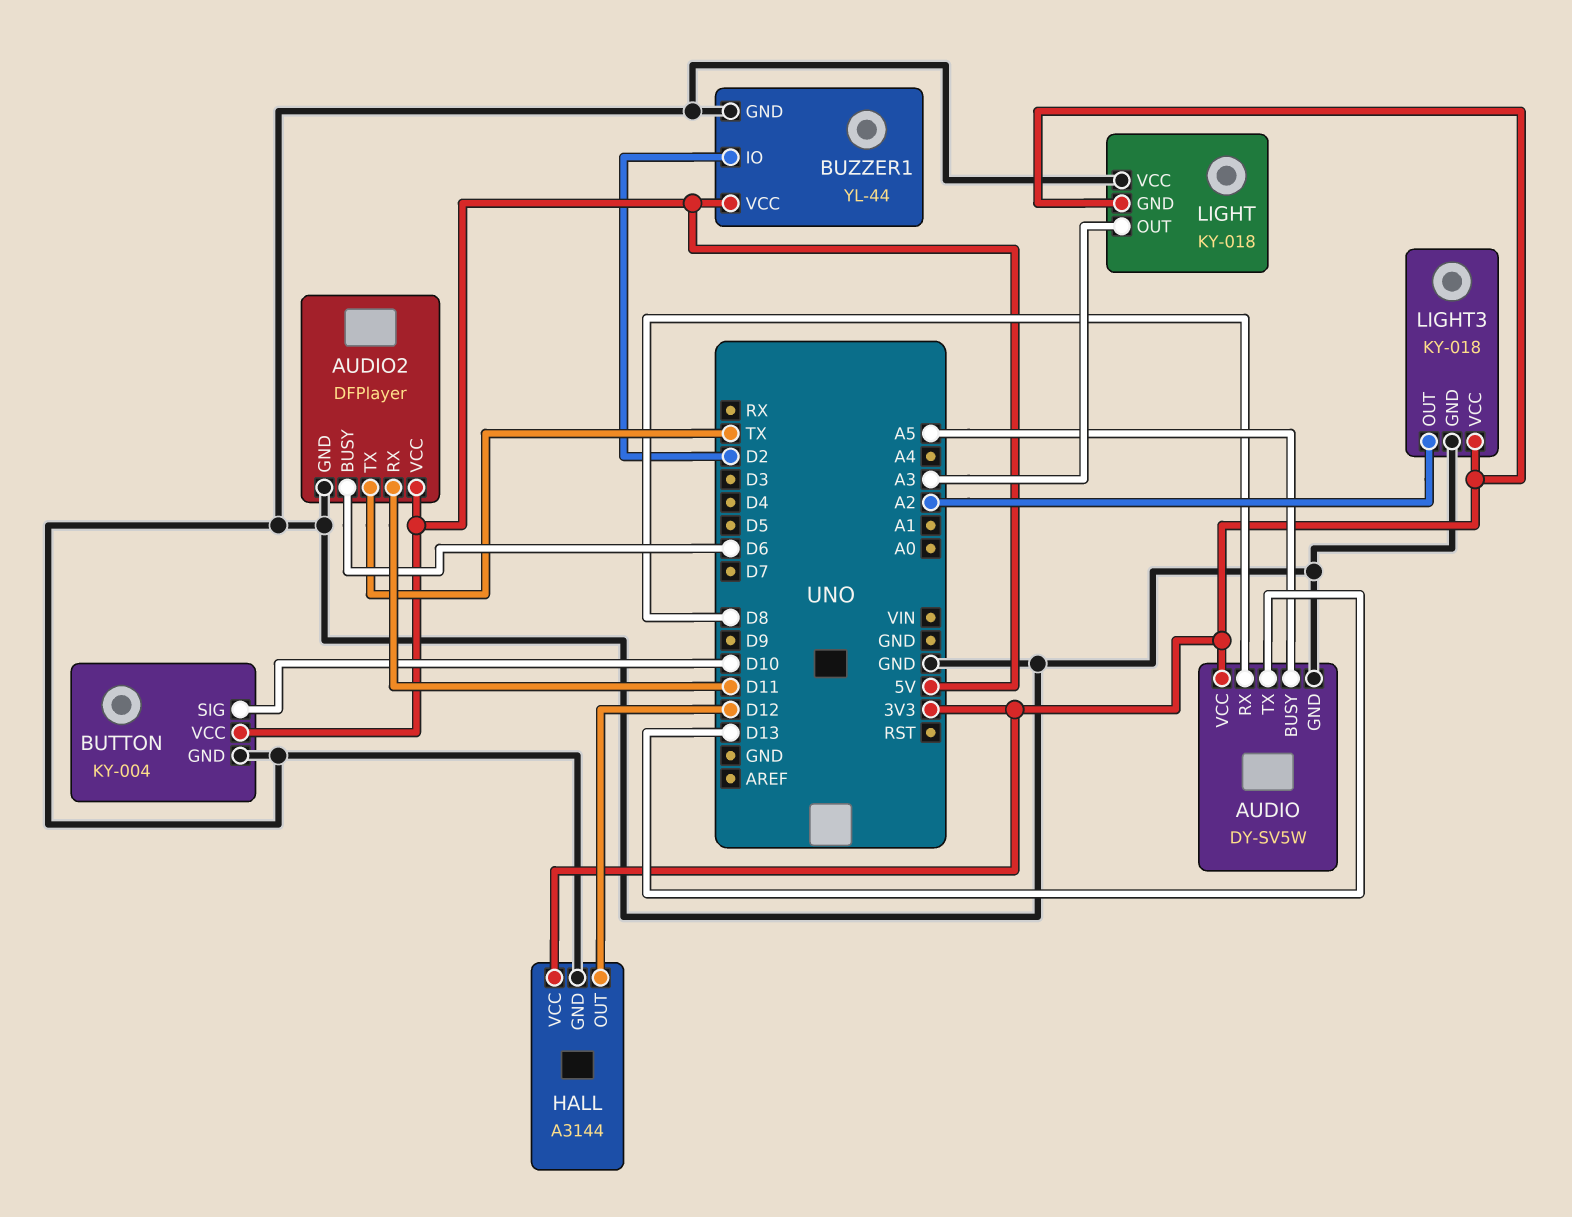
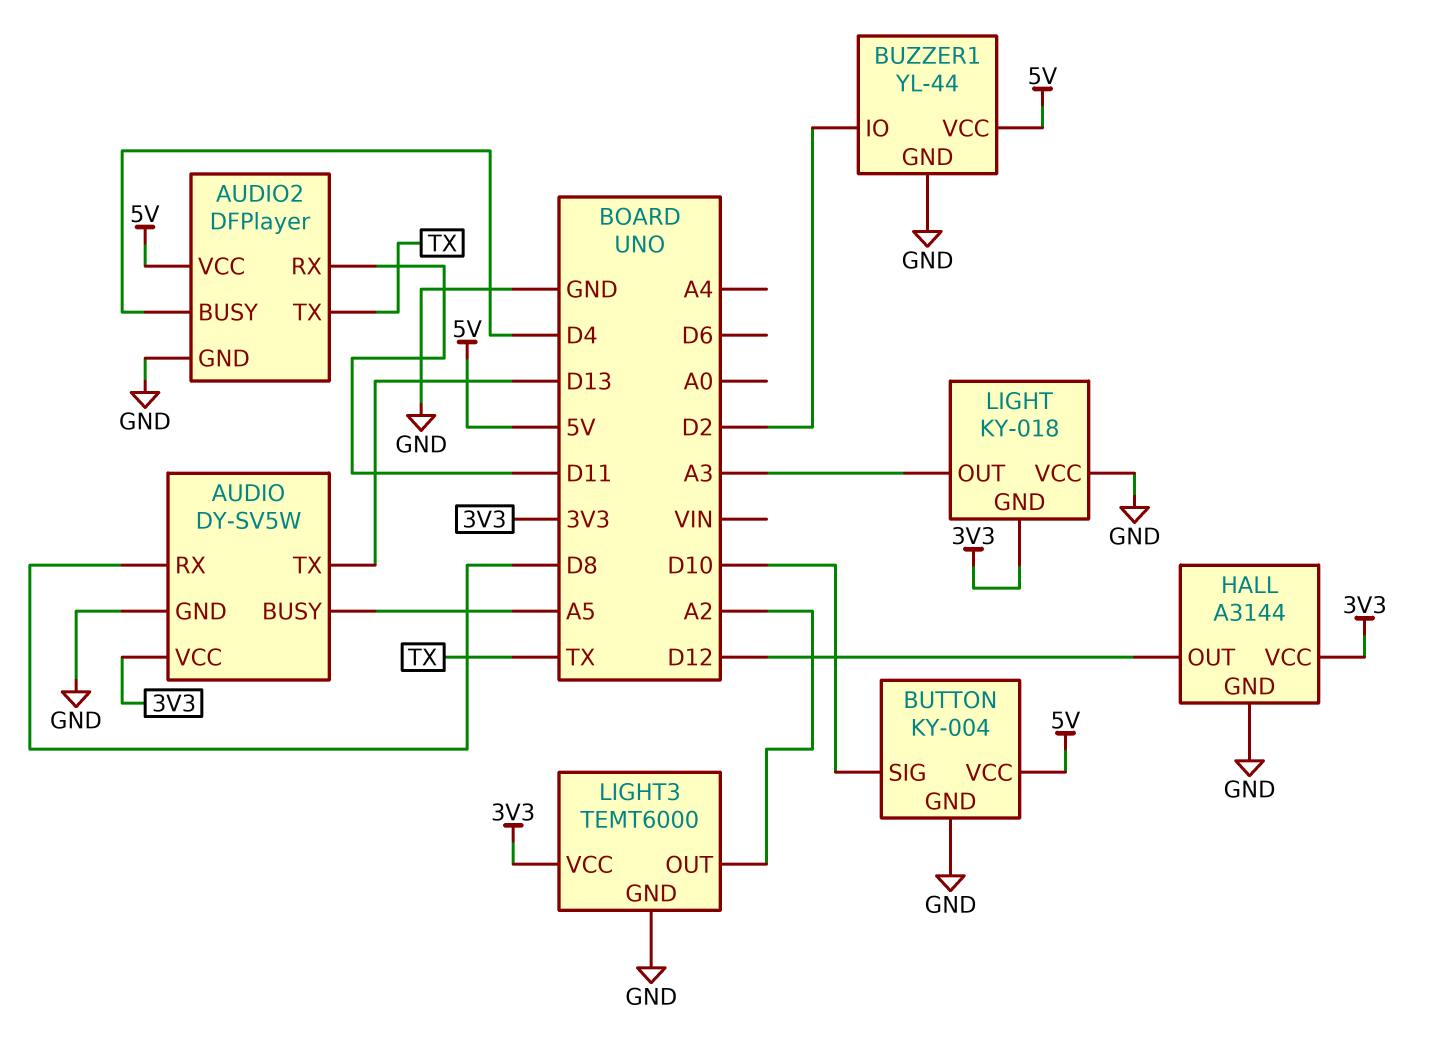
AUDIO2 pin BUSY: D6 -> D4
LIGHT3: KY-018 -> TEMT6000

